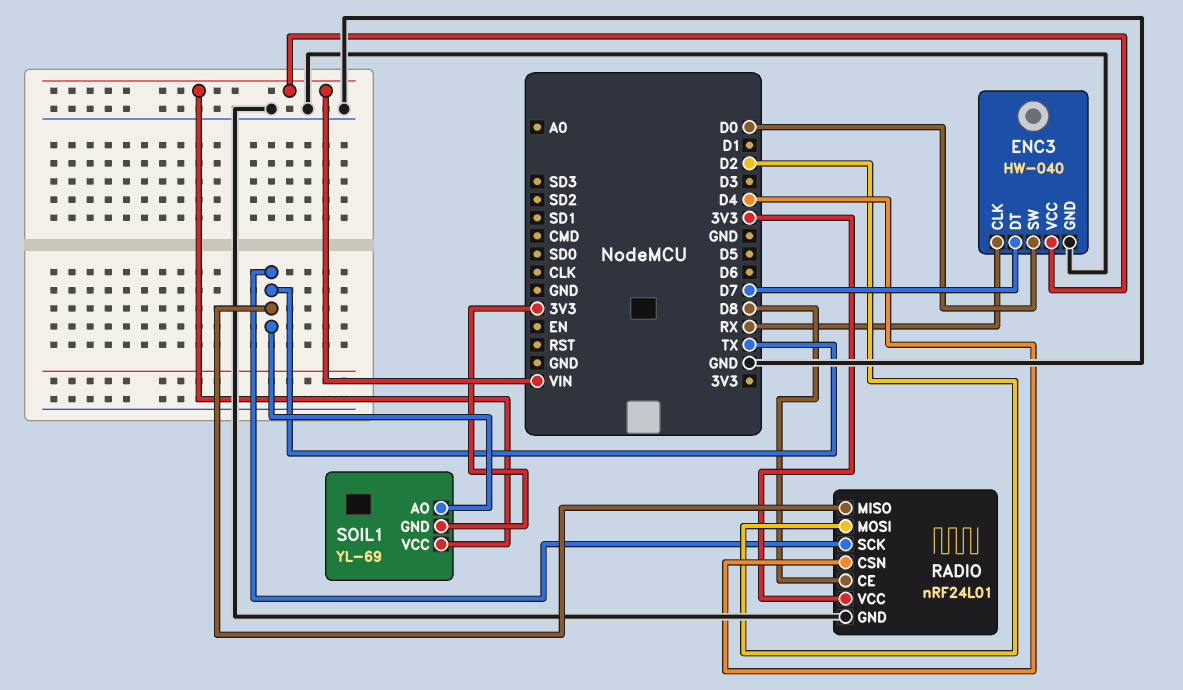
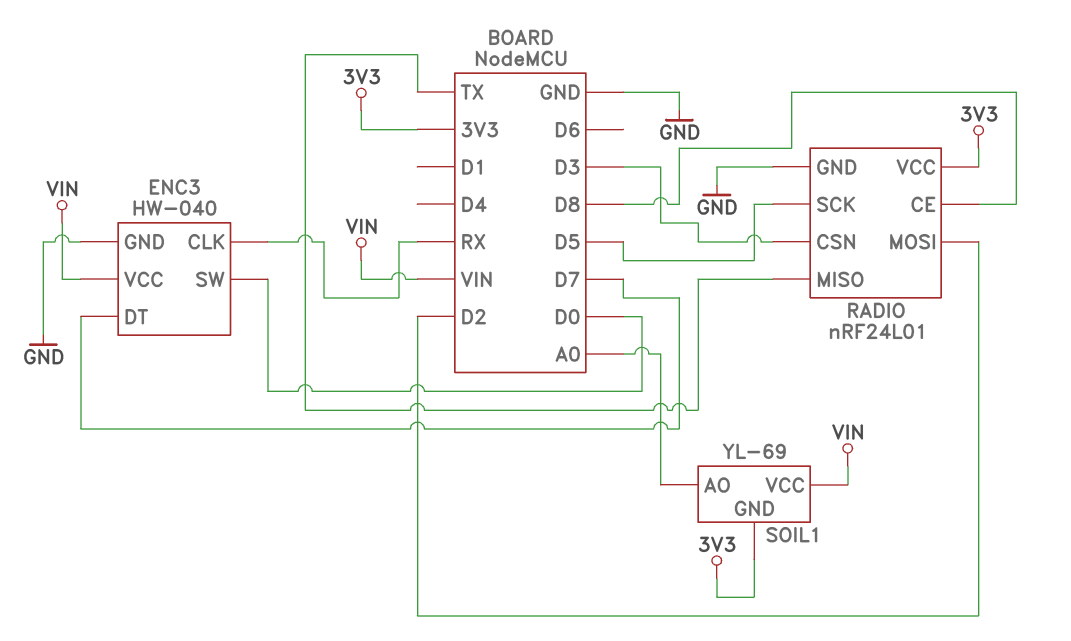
RADIO pin CSN: D4 -> D3
RADIO pin SCK: TX -> D5
SOIL1 pin AO: TX -> A0

